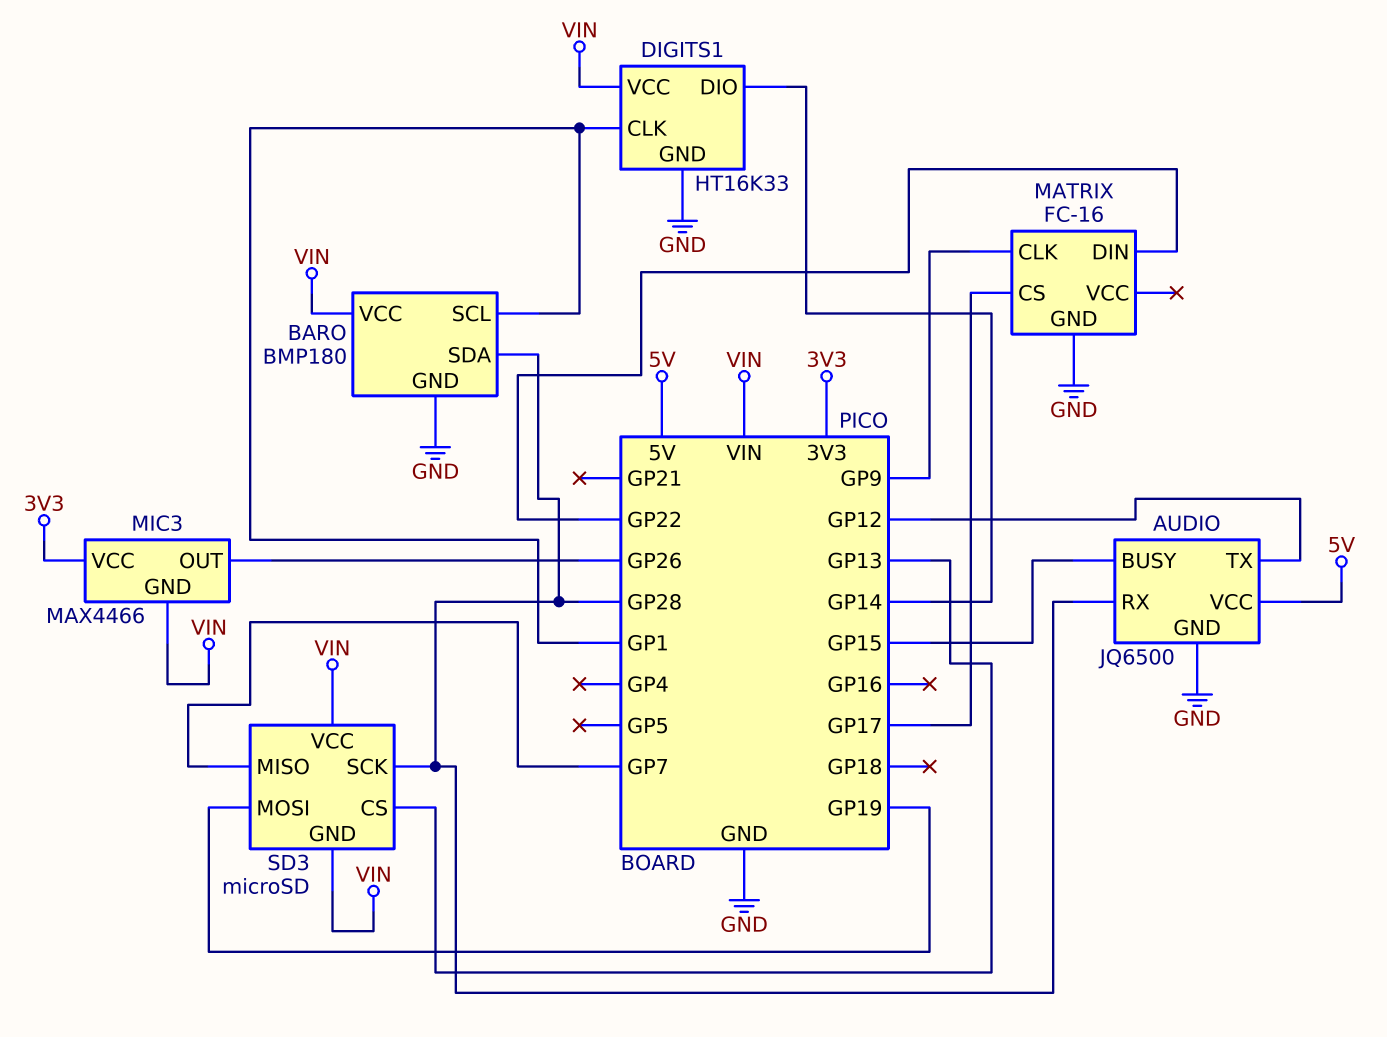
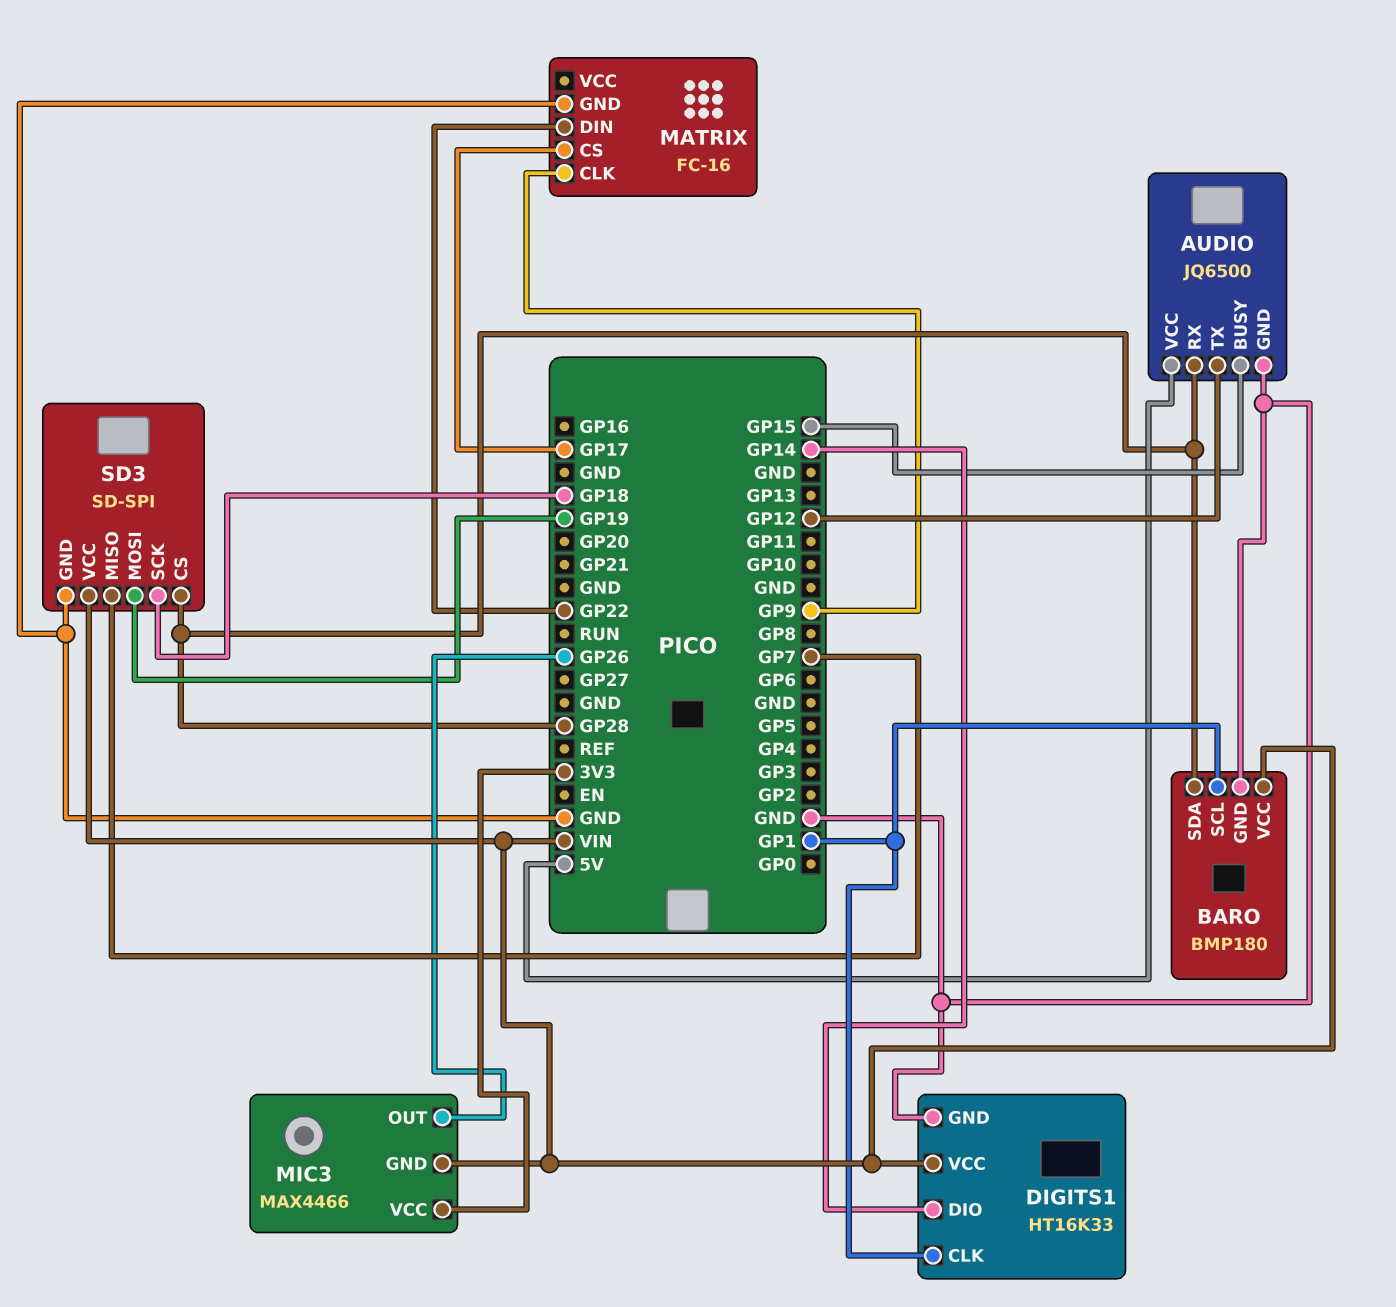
SD3: microSD -> SD-SPI
SD3 pin CS: GP13 -> GP28
SD3 pin GND: VIN -> GND
SD3 pin SCK: GP28 -> GP18

